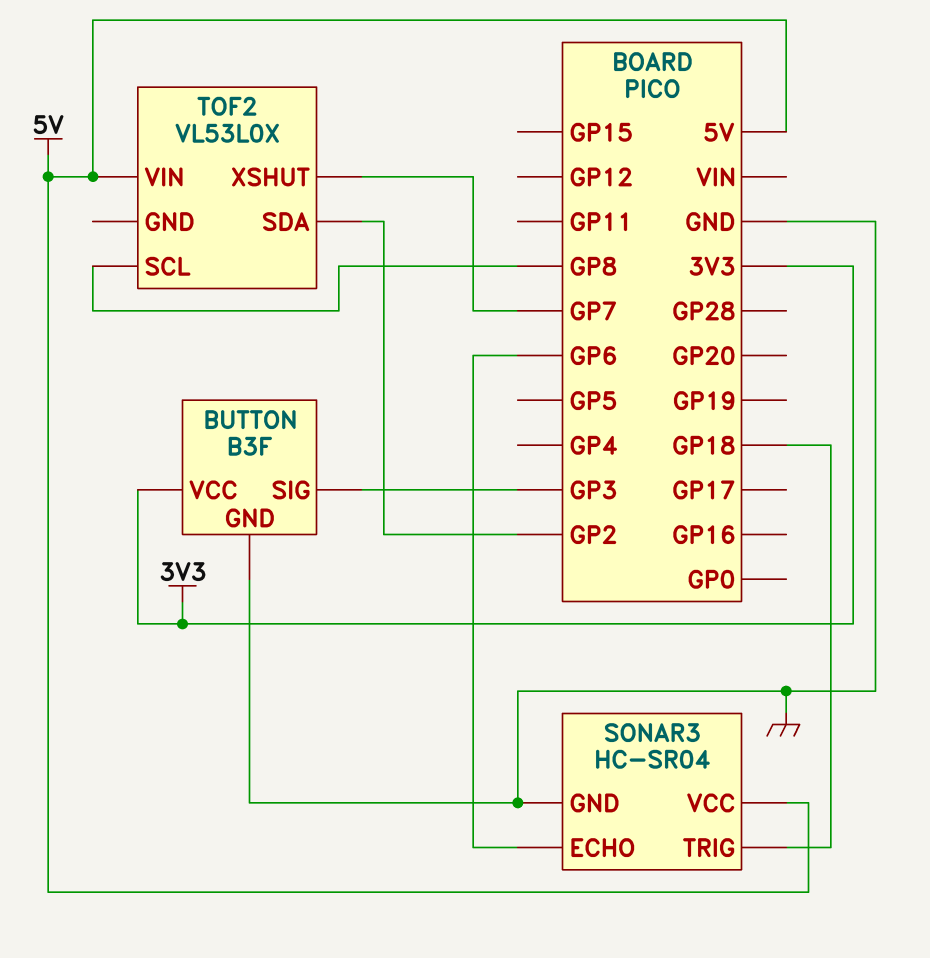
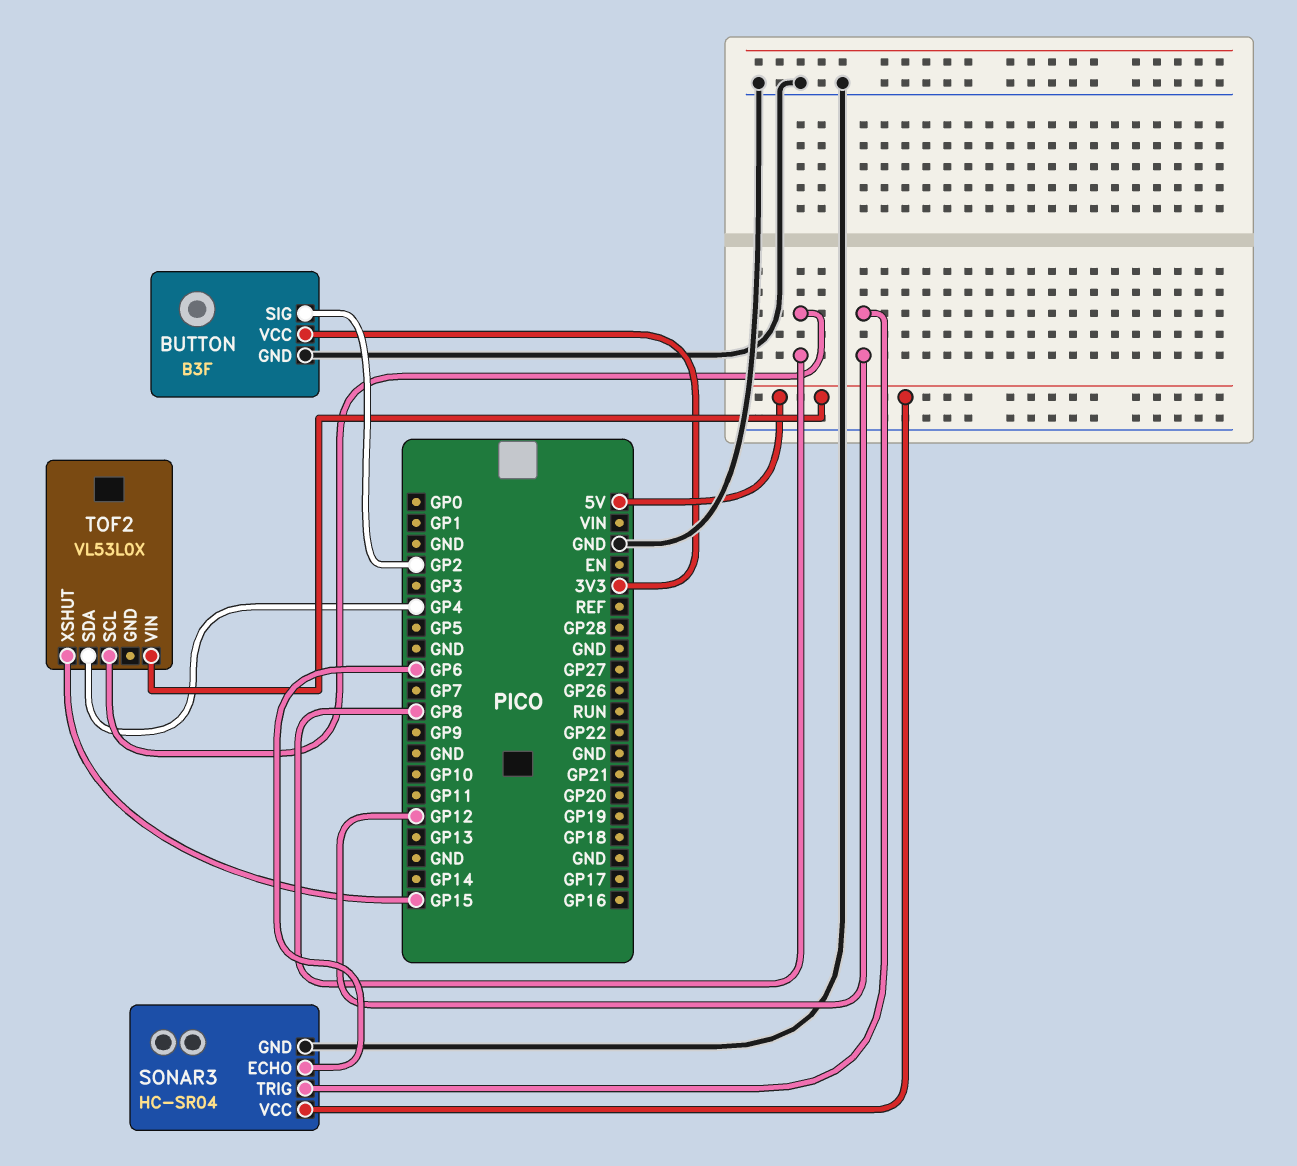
BUTTON pin SIG: GP3 -> GP2
SONAR3 pin TRIG: GP18 -> GP12
TOF2 pin SDA: GP2 -> GP4
TOF2 pin XSHUT: GP7 -> GP15

